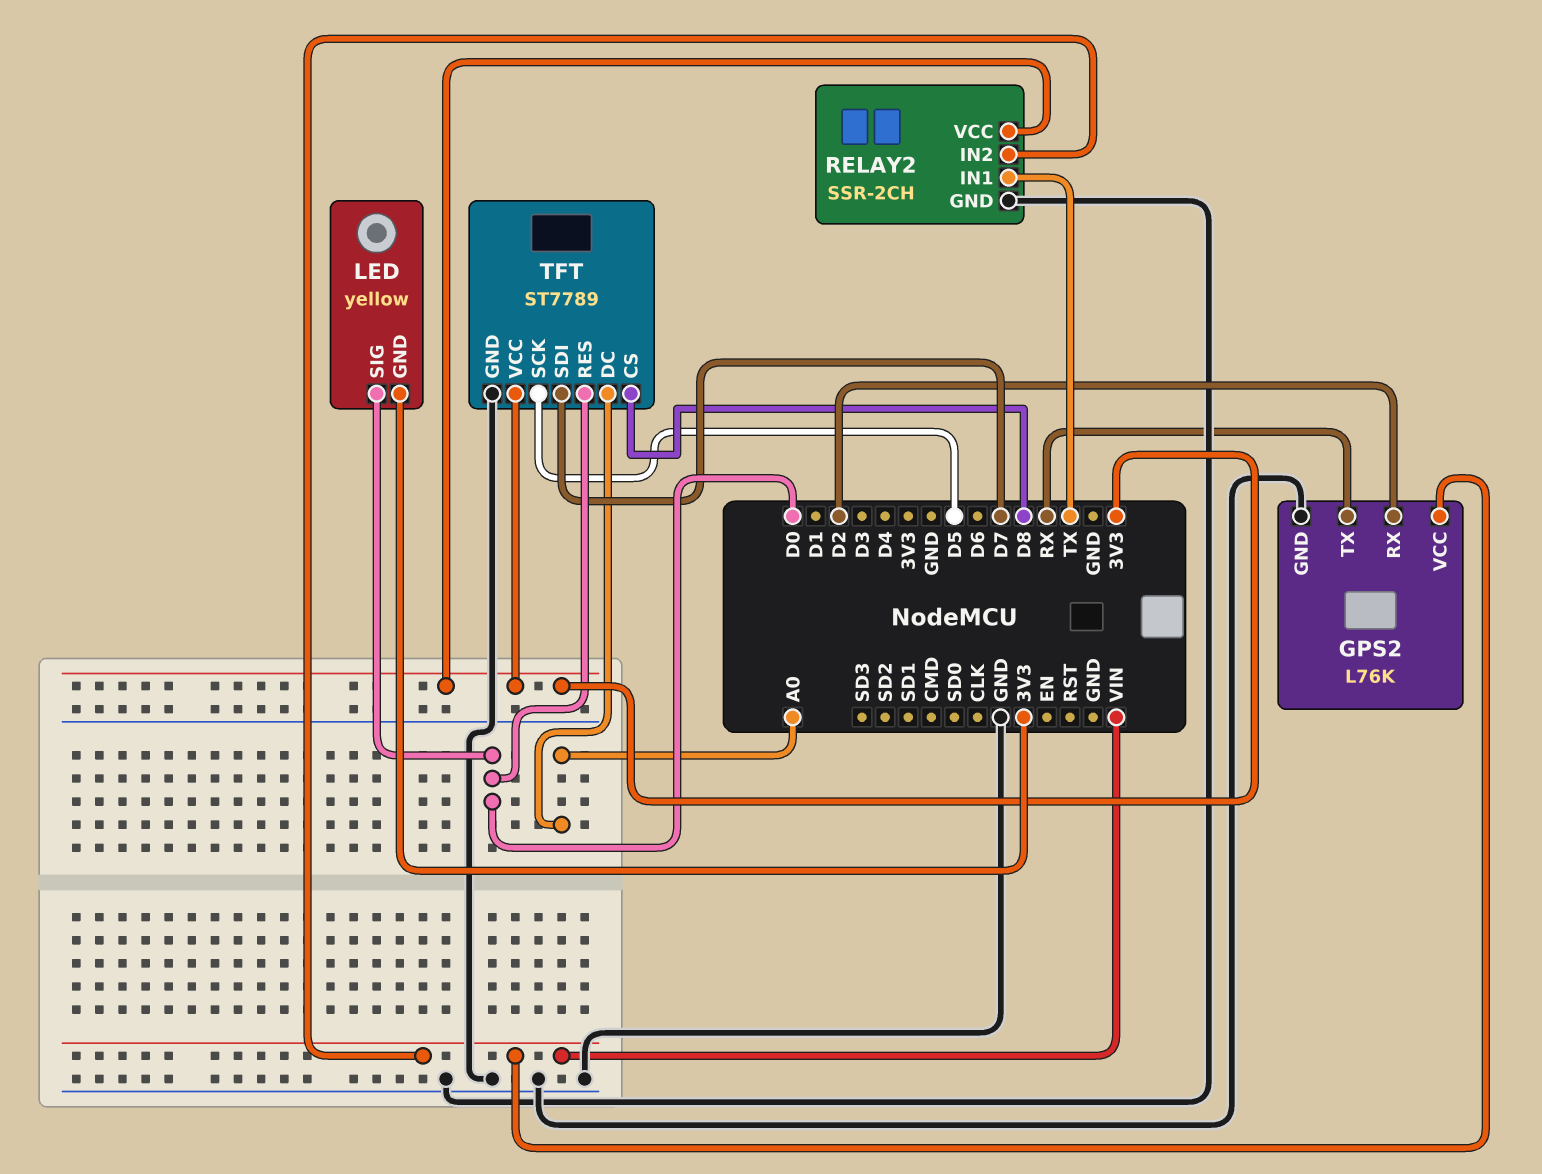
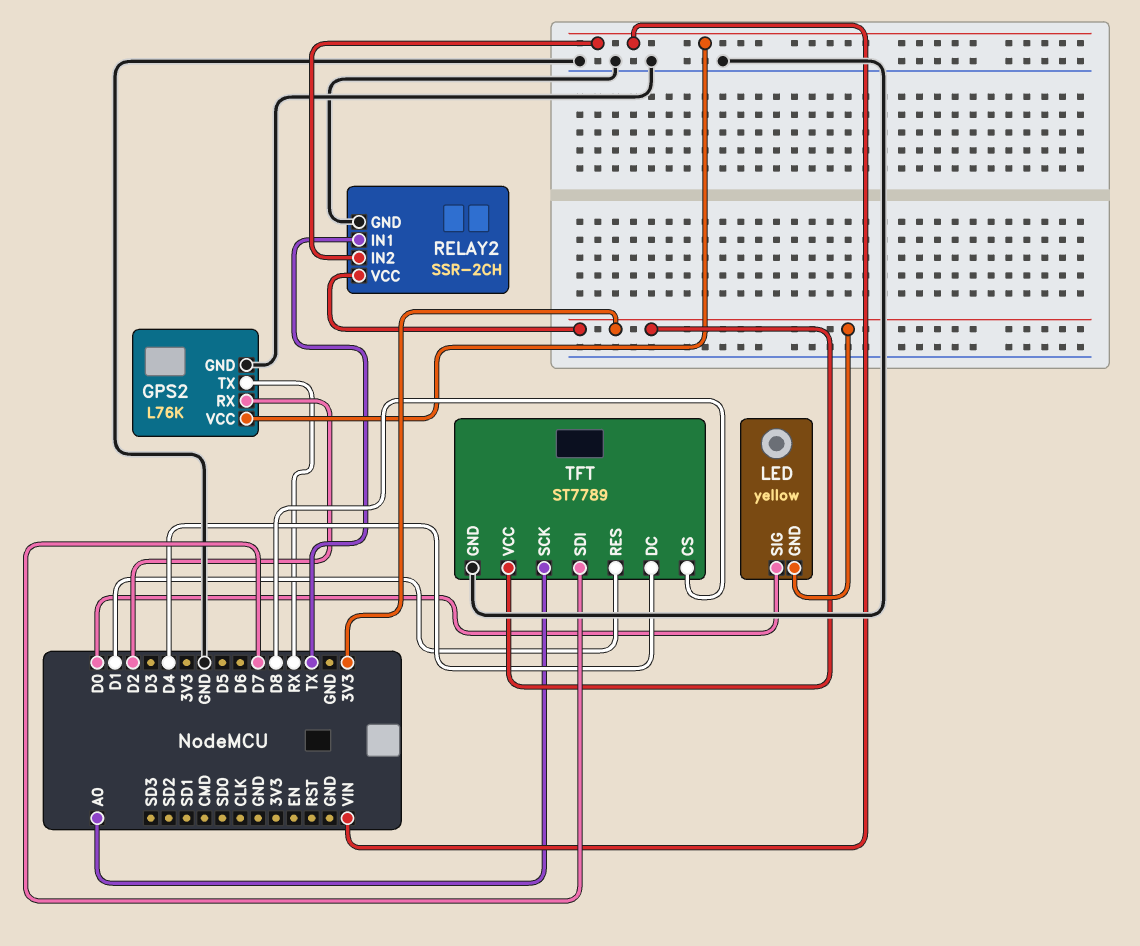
TFT pin DC: A0 -> D4
TFT pin RES: D0 -> D1
TFT pin SCK: D5 -> A0

